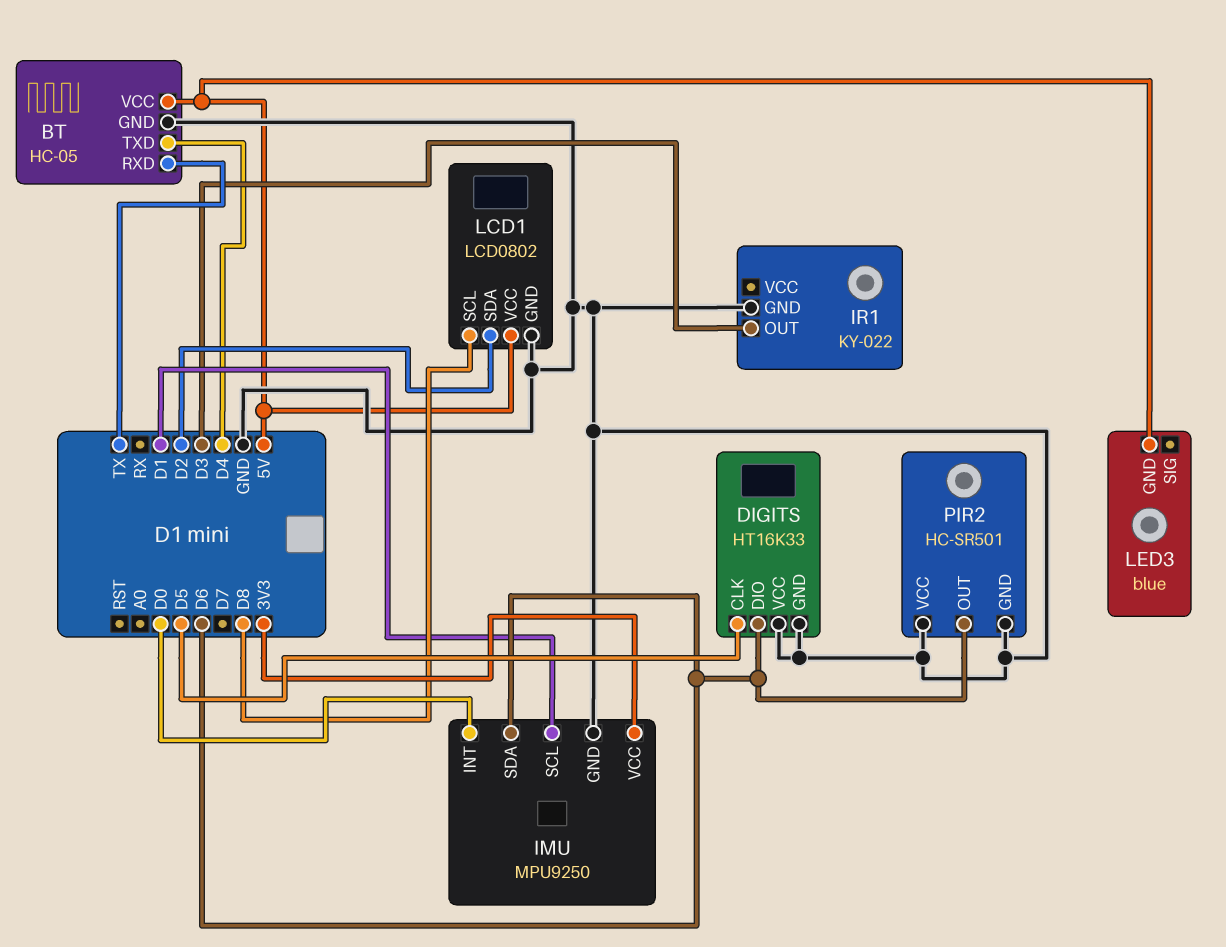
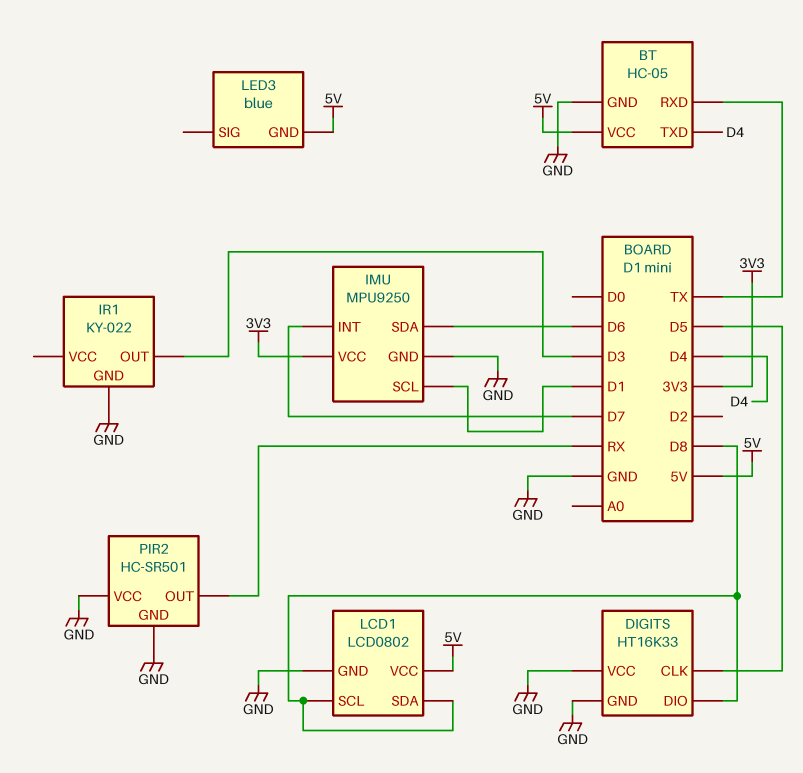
DIGITS pin DIO: D6 -> D8
IMU pin INT: D0 -> D7
LCD1 pin SDA: D2 -> D8
PIR2 pin OUT: D6 -> RX

